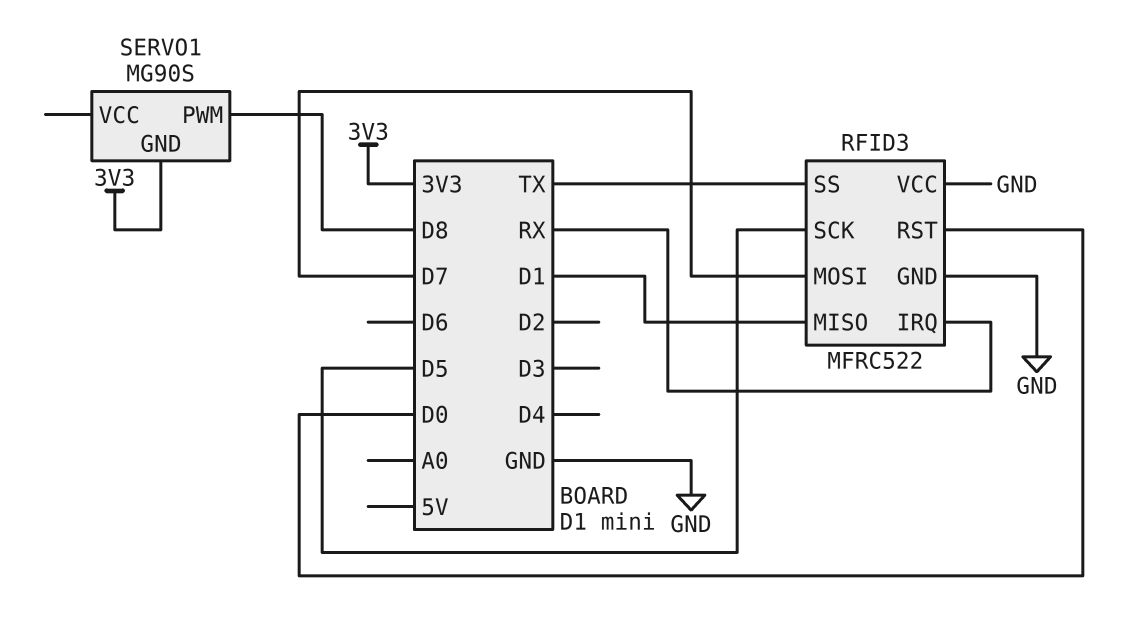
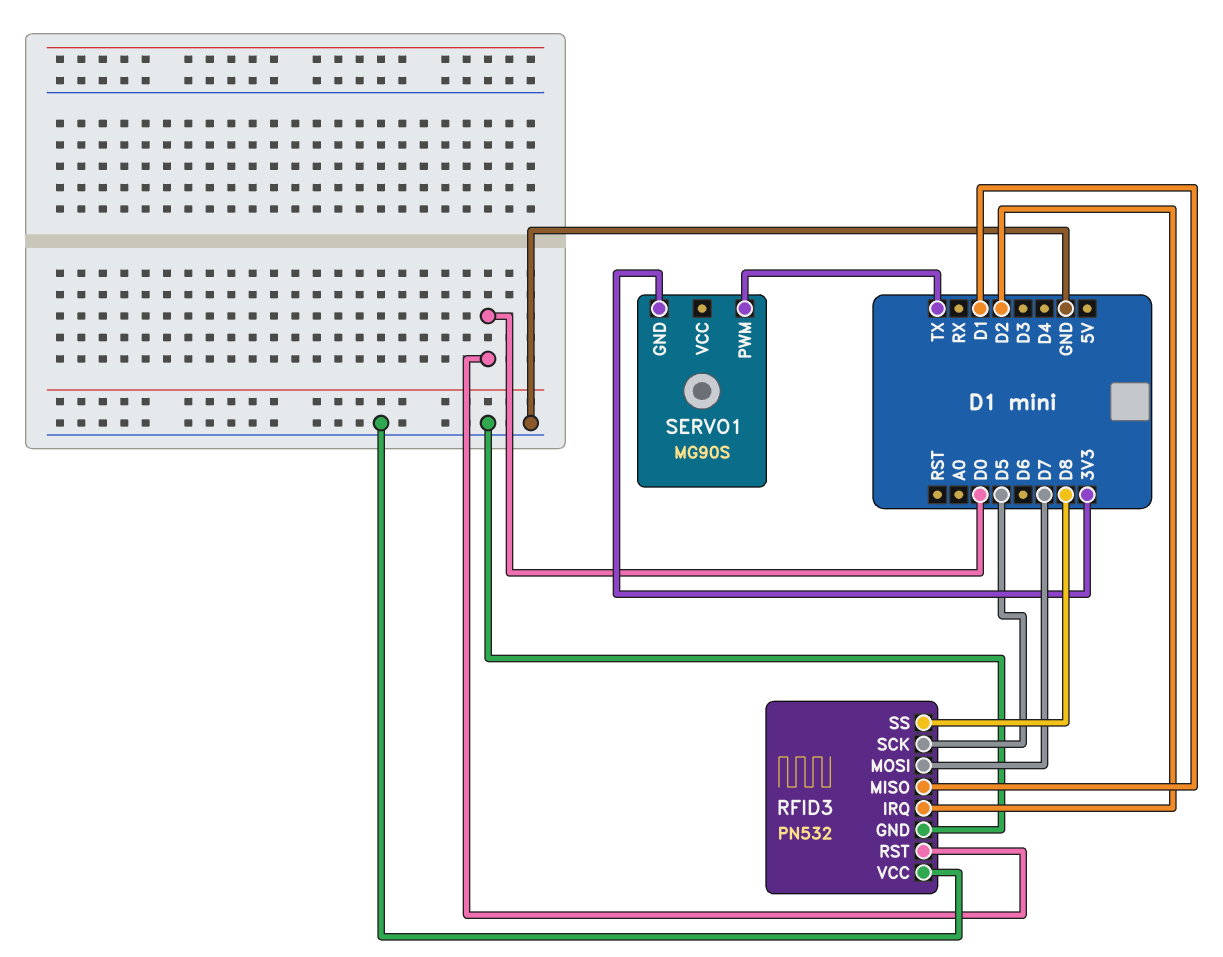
RFID3: MFRC522 -> PN532
RFID3 pin IRQ: RX -> D2
RFID3 pin SS: TX -> D8
SERVO1 pin PWM: D8 -> TX

